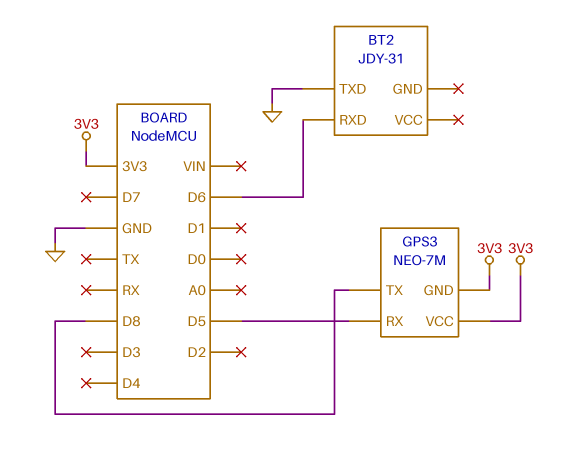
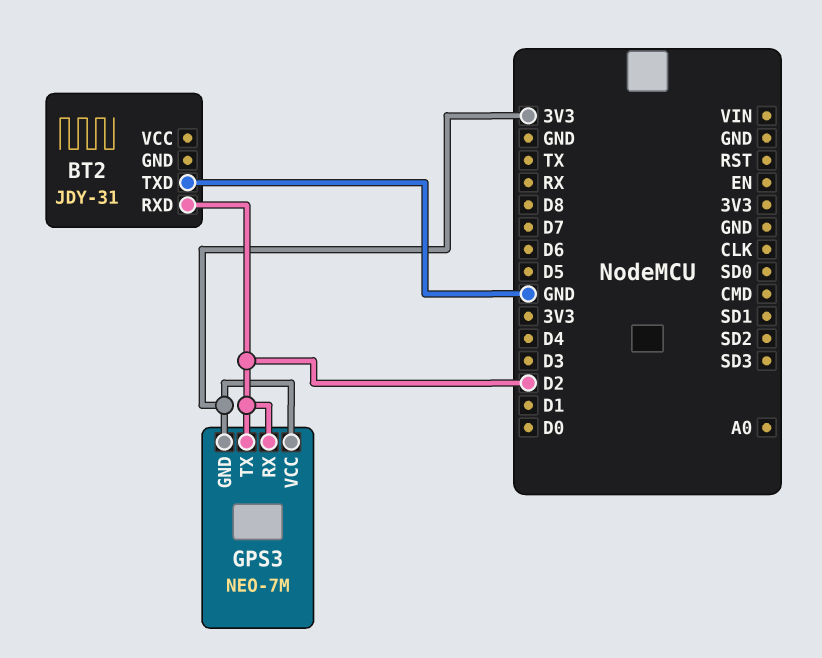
BT2 pin RXD: D6 -> D2
GPS3 pin RX: D5 -> D2
GPS3 pin TX: D8 -> D2

